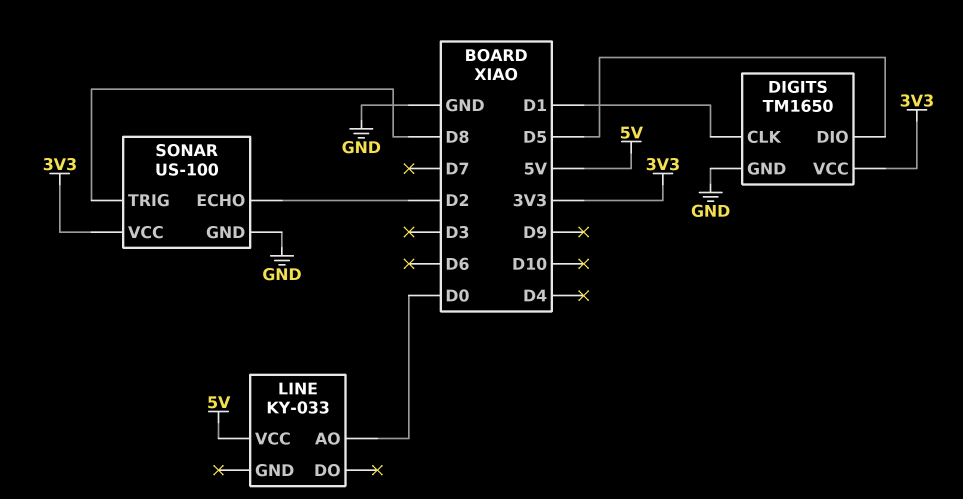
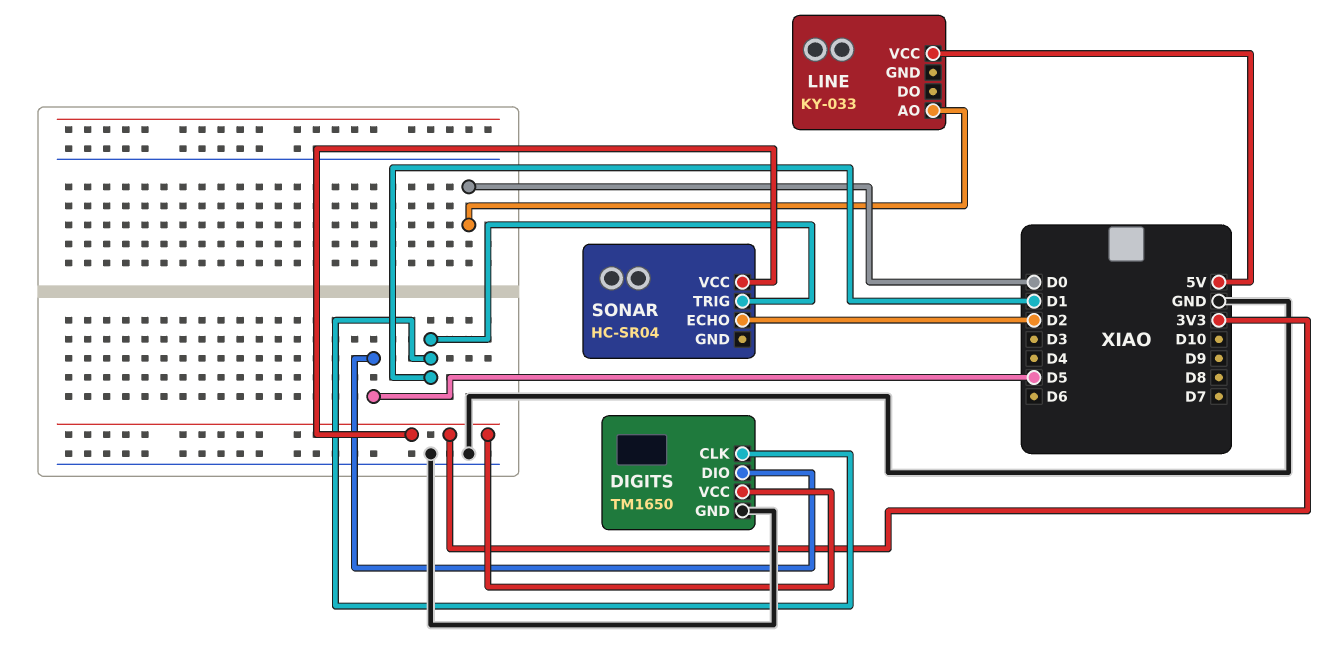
SONAR: US-100 -> HC-SR04
SONAR pin GND: GND -> none
SONAR pin TRIG: D8 -> D1

